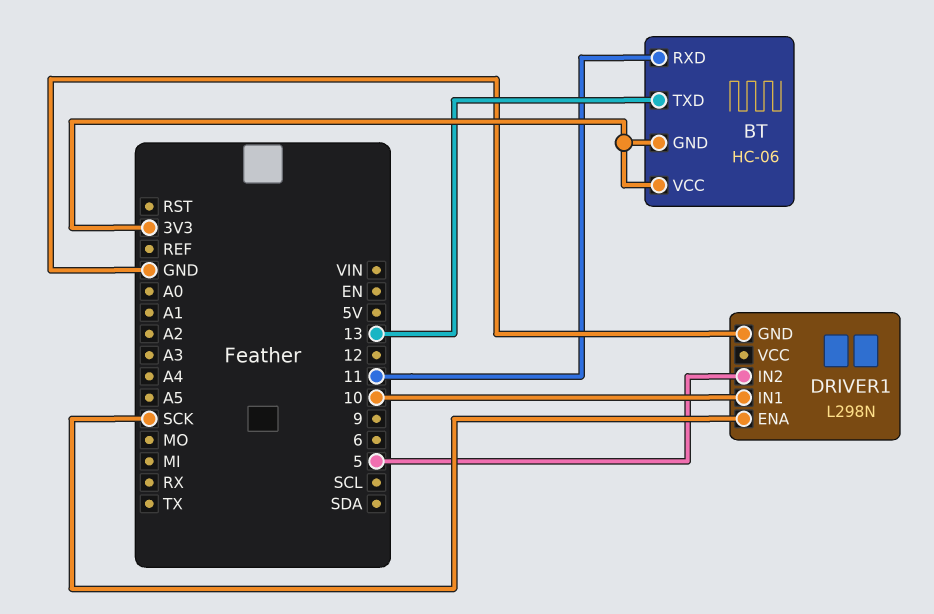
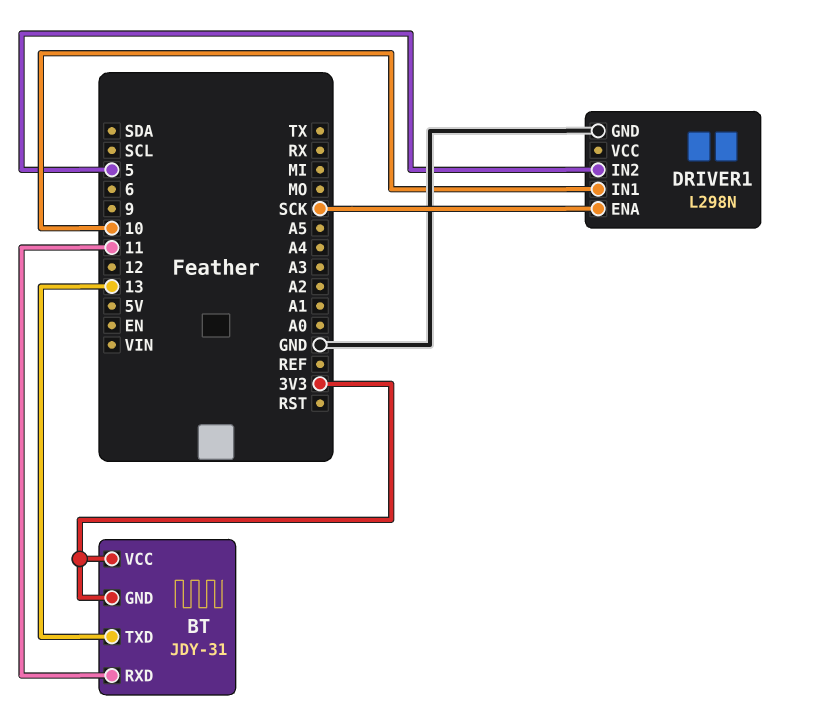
BT: HC-06 -> JDY-31

